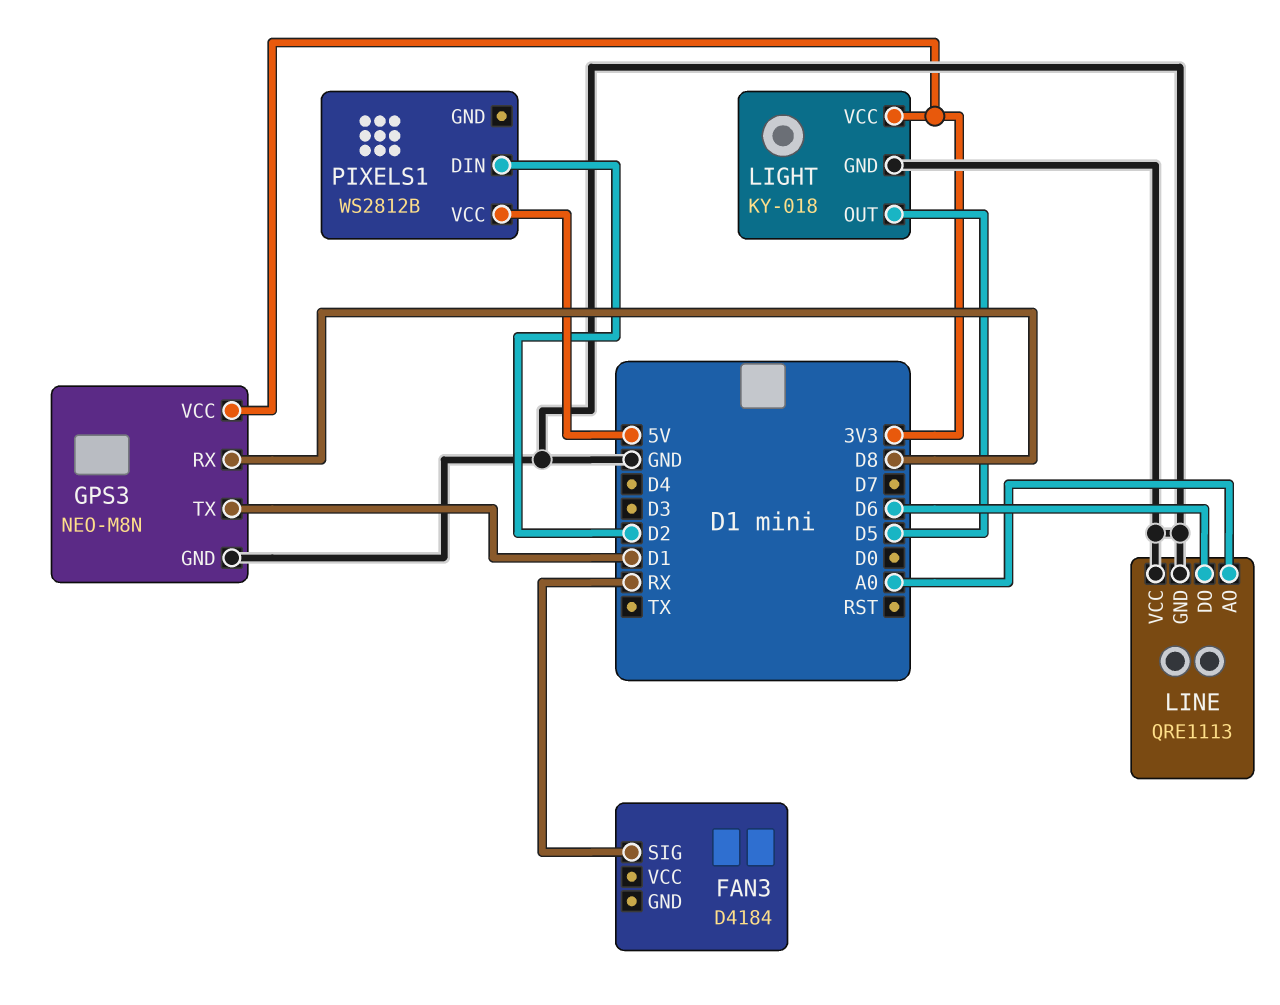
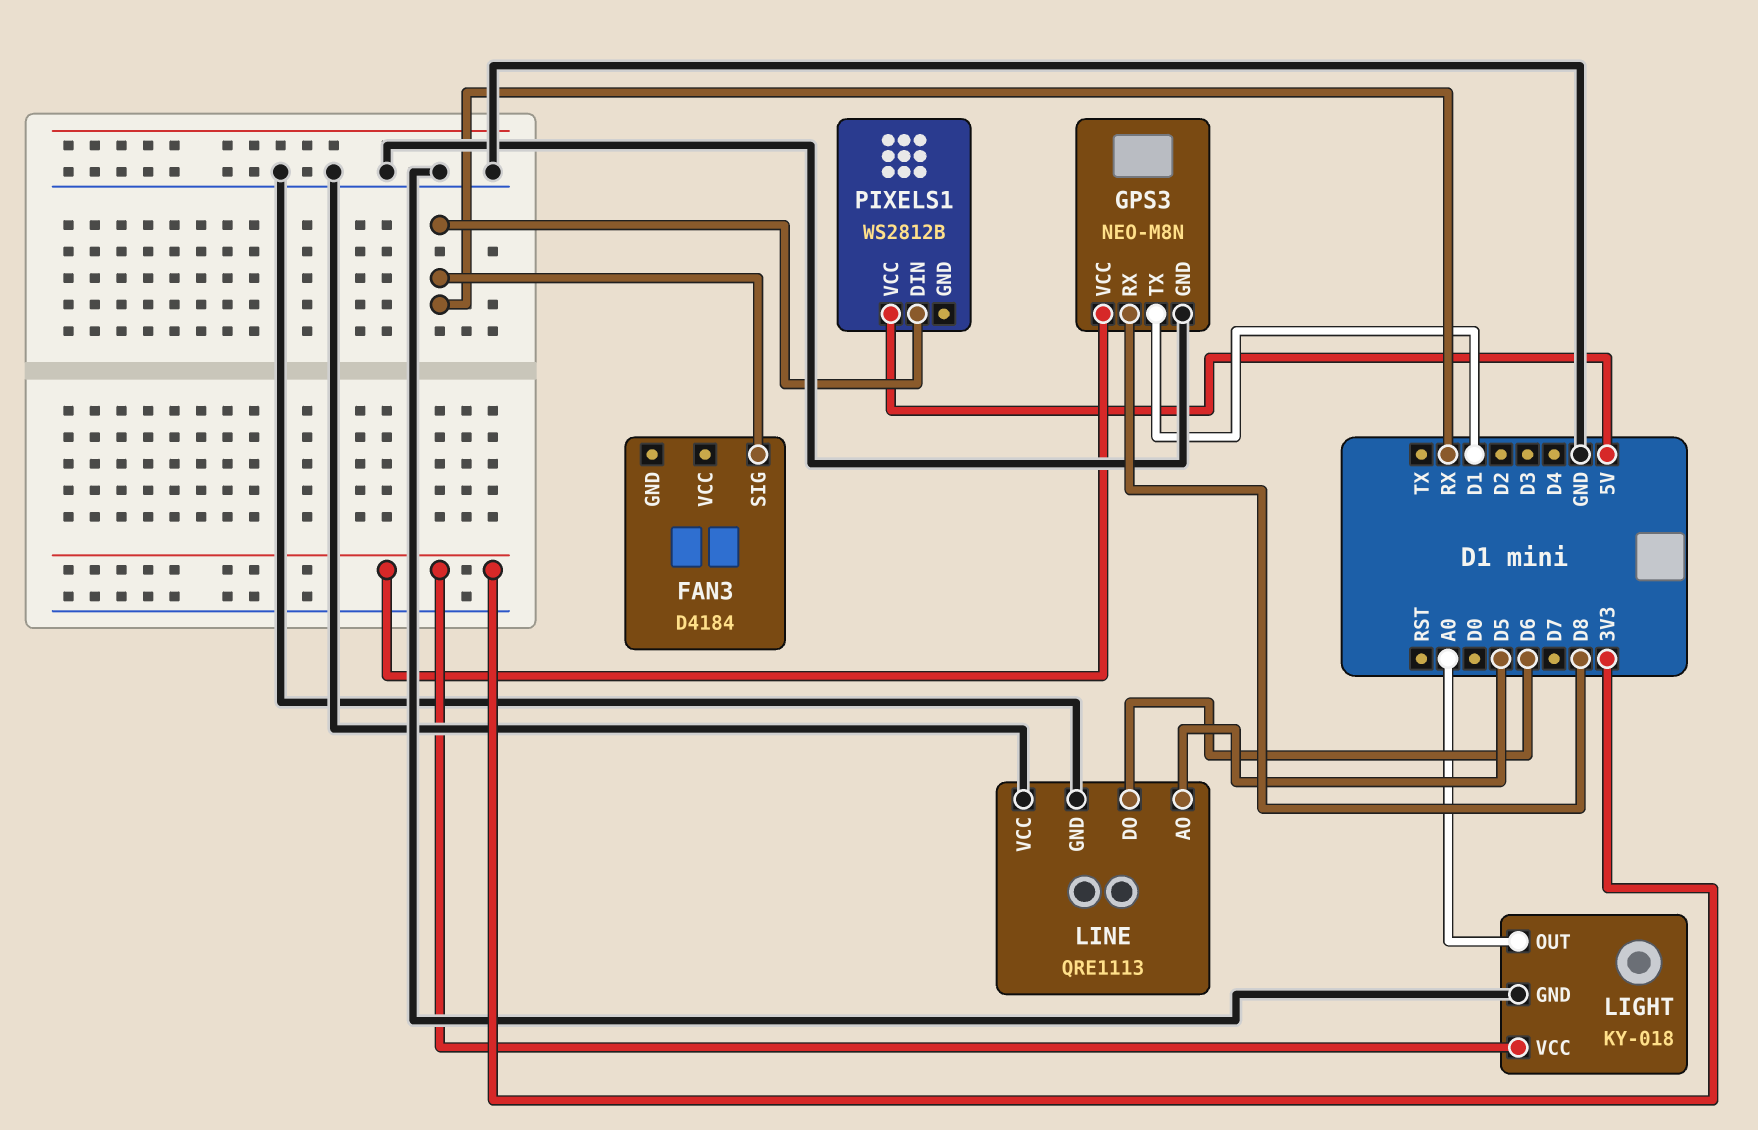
LIGHT pin OUT: D5 -> A0
LINE pin AO: A0 -> D5
PIXELS1 pin DIN: D2 -> RX

